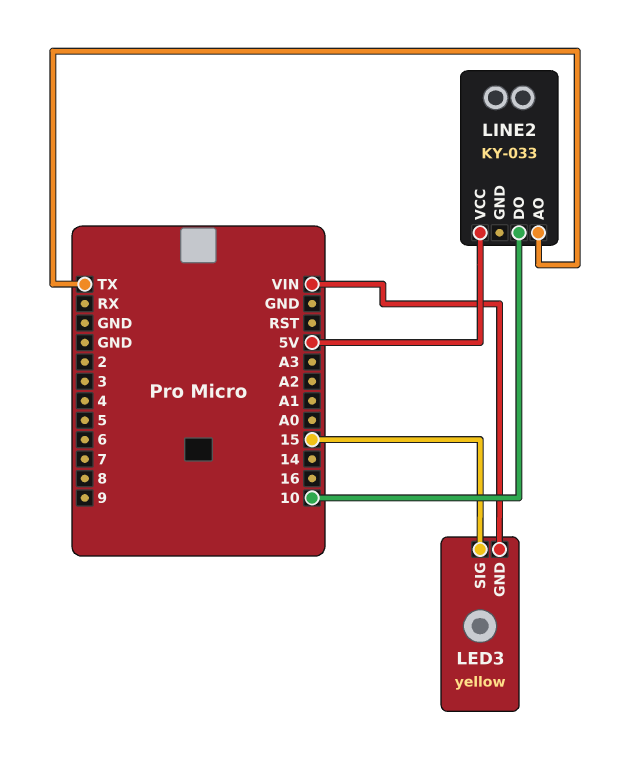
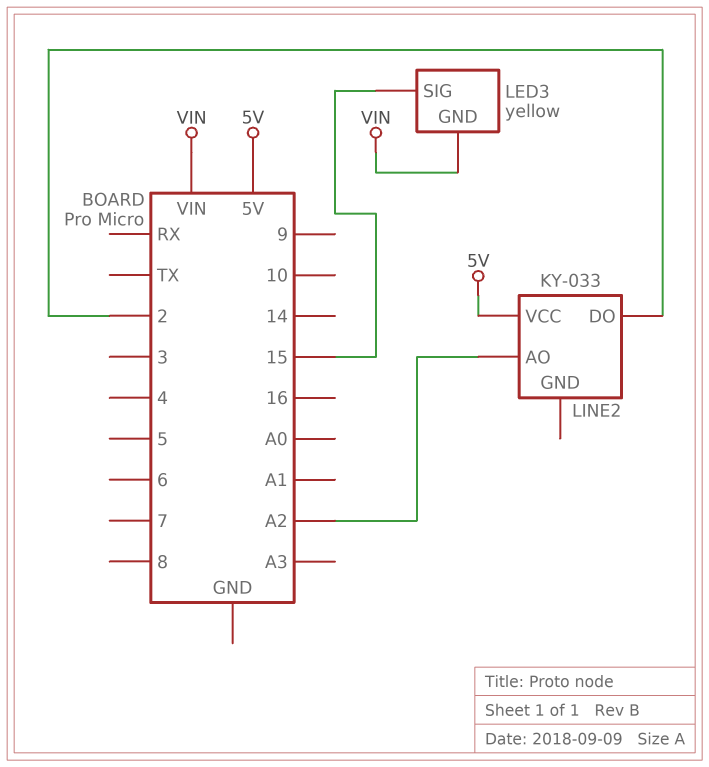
LINE2 pin AO: TX -> A2
LINE2 pin DO: 10 -> 2

